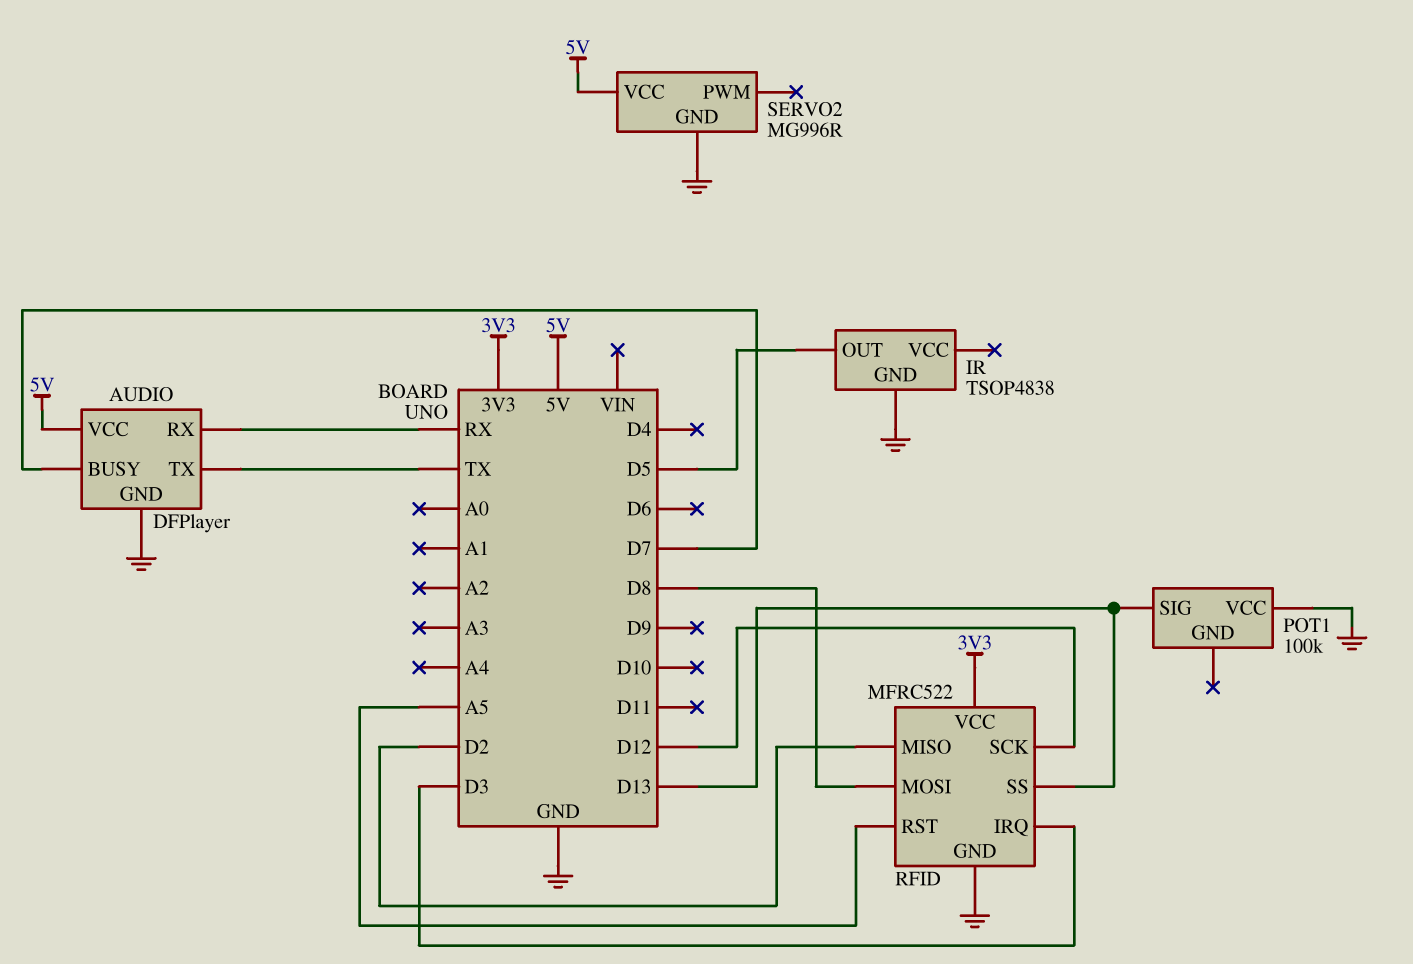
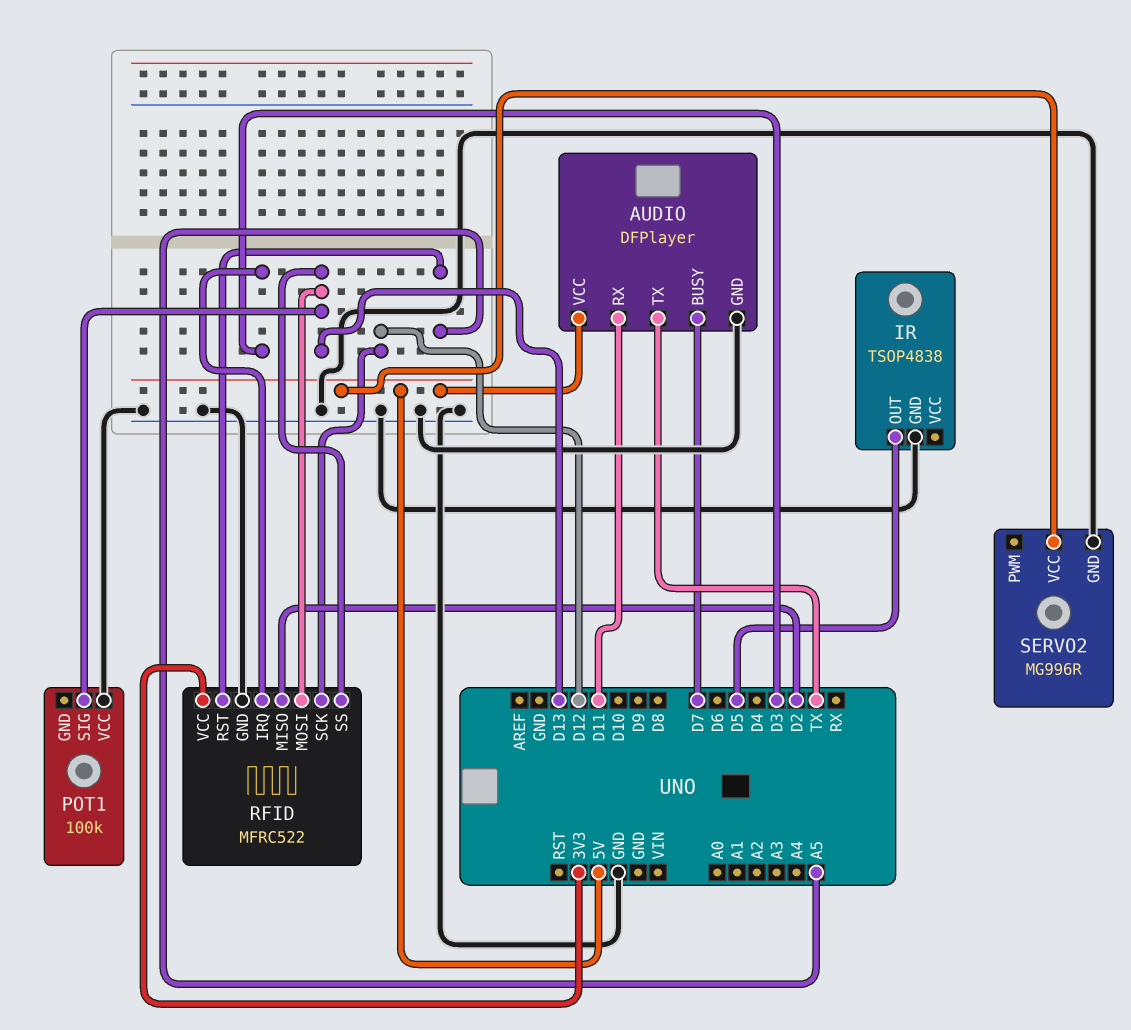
AUDIO pin RX: RX -> D11
RFID pin MOSI: D8 -> D13

